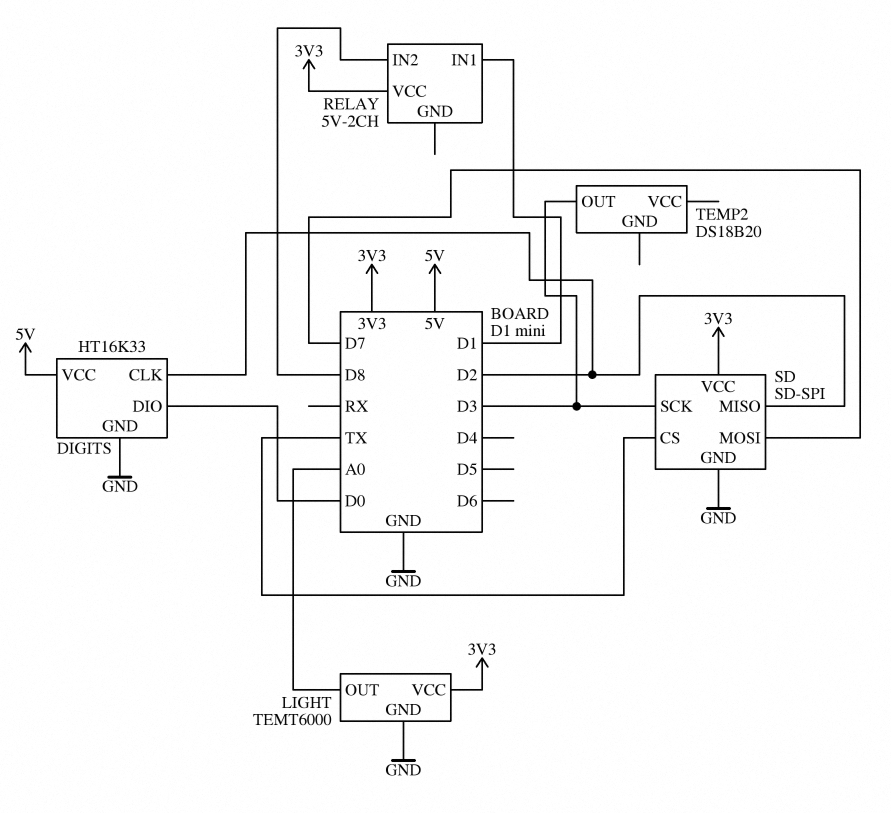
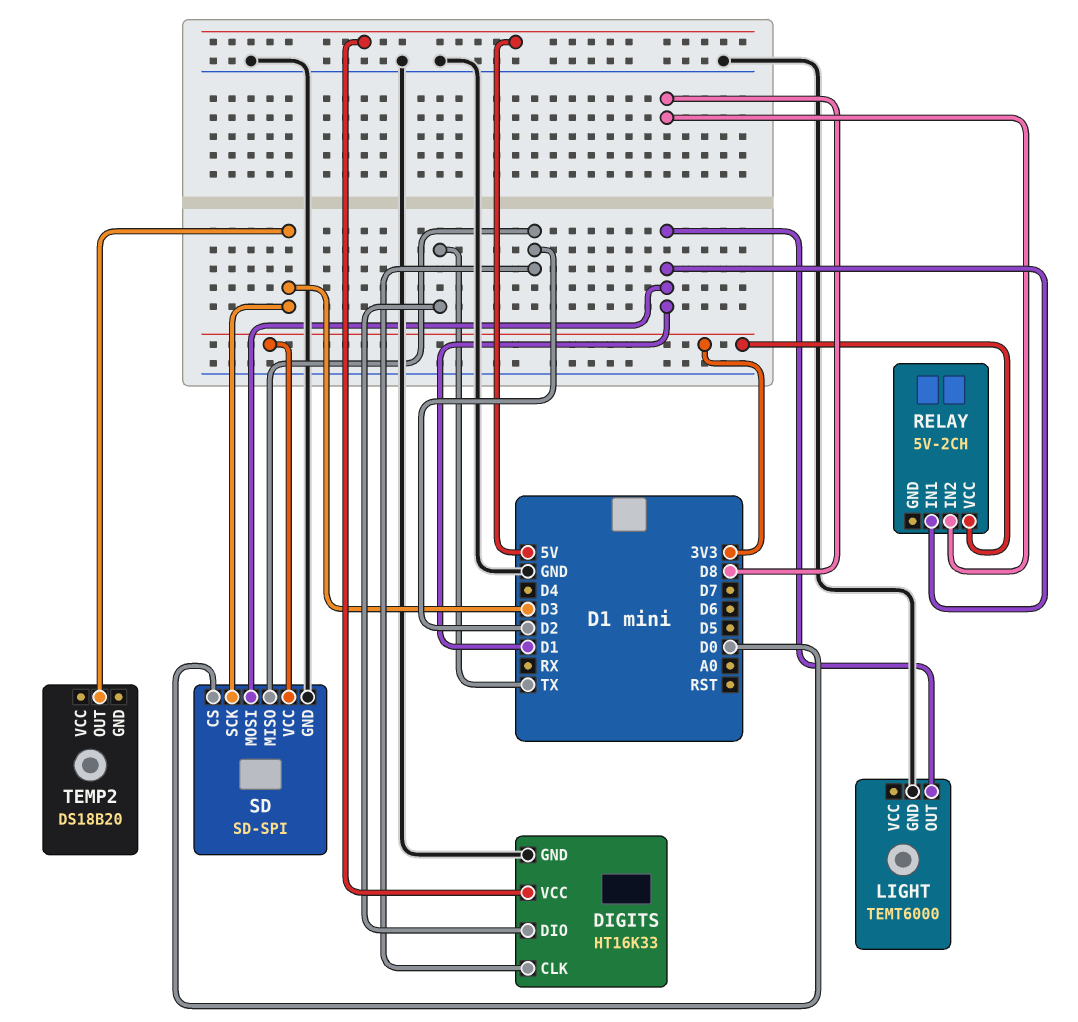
DIGITS pin DIO: D0 -> TX
LIGHT pin OUT: A0 -> D1
LIGHT pin VCC: 3V3 -> none
SD pin CS: TX -> D0
SD pin MOSI: D7 -> D1

